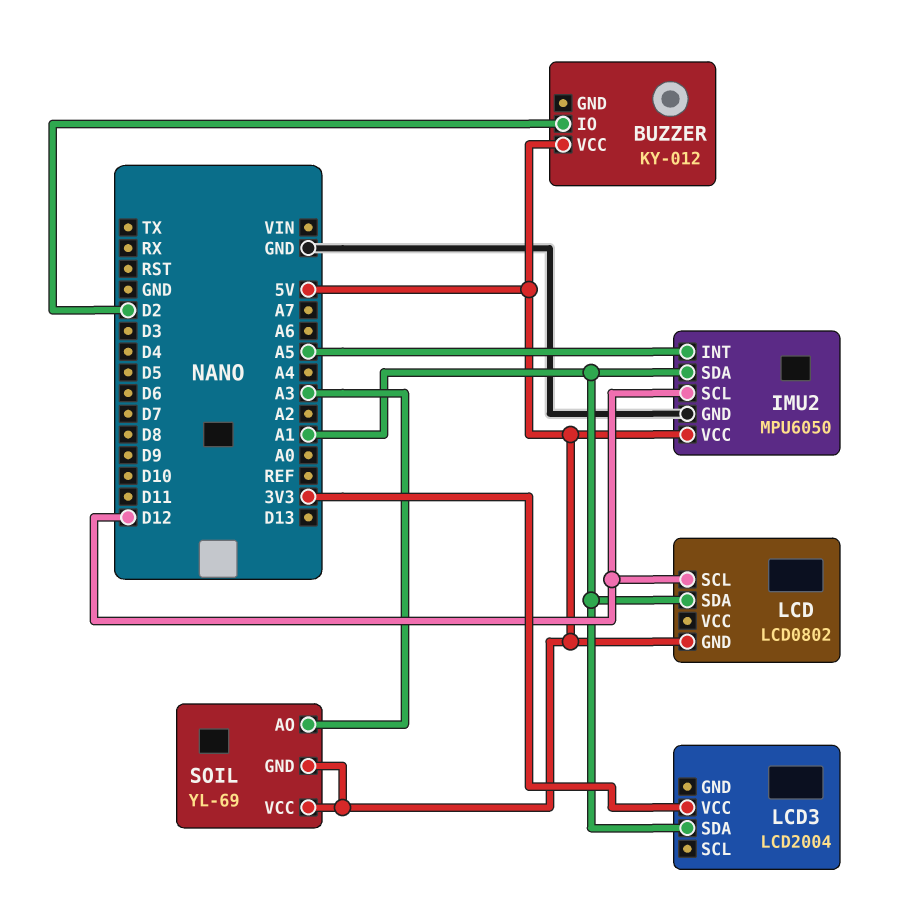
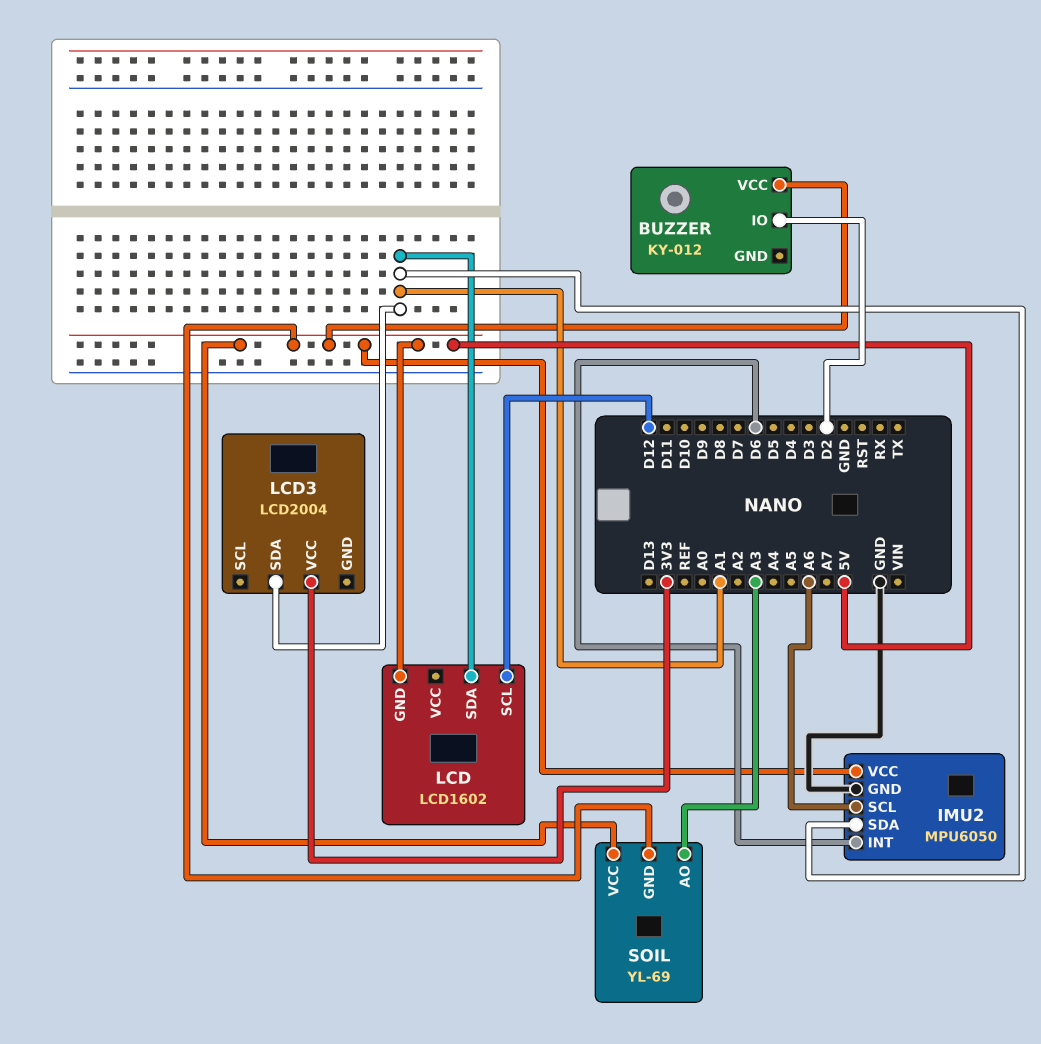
IMU2 pin INT: A5 -> D6
IMU2 pin SCL: D12 -> A6
LCD: LCD0802 -> LCD1602

